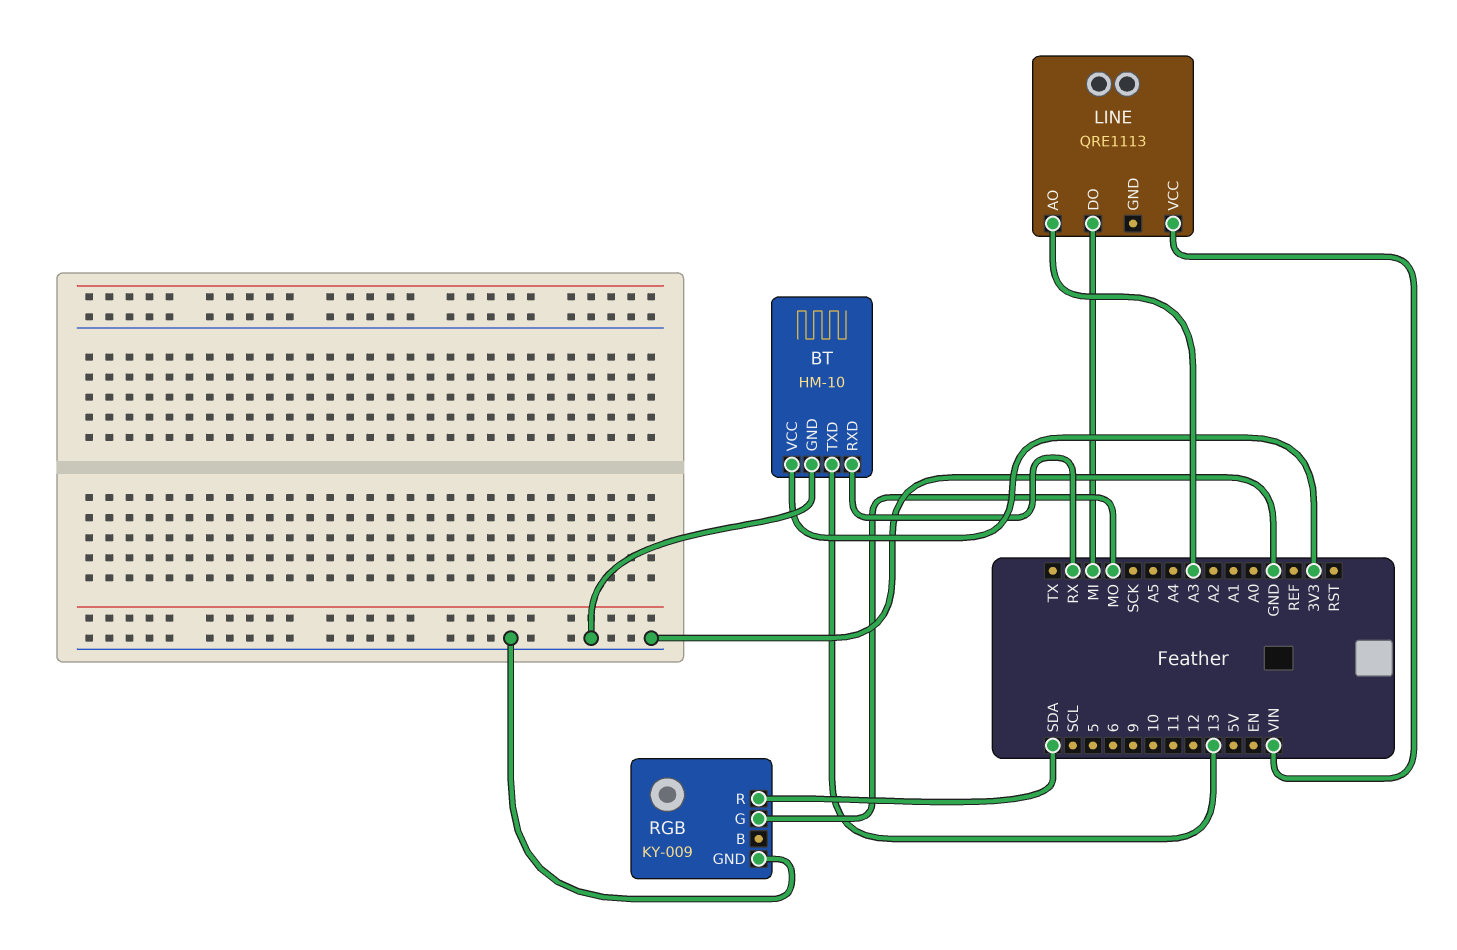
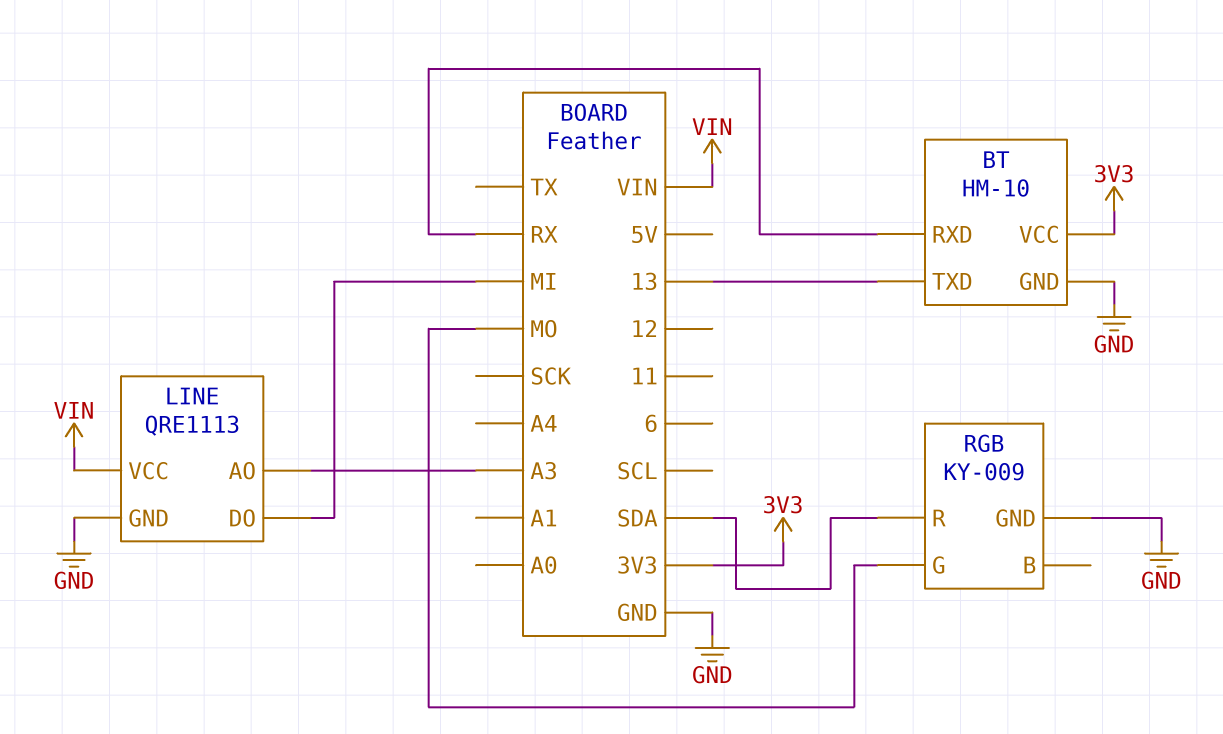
LINE pin GND: none -> GND

